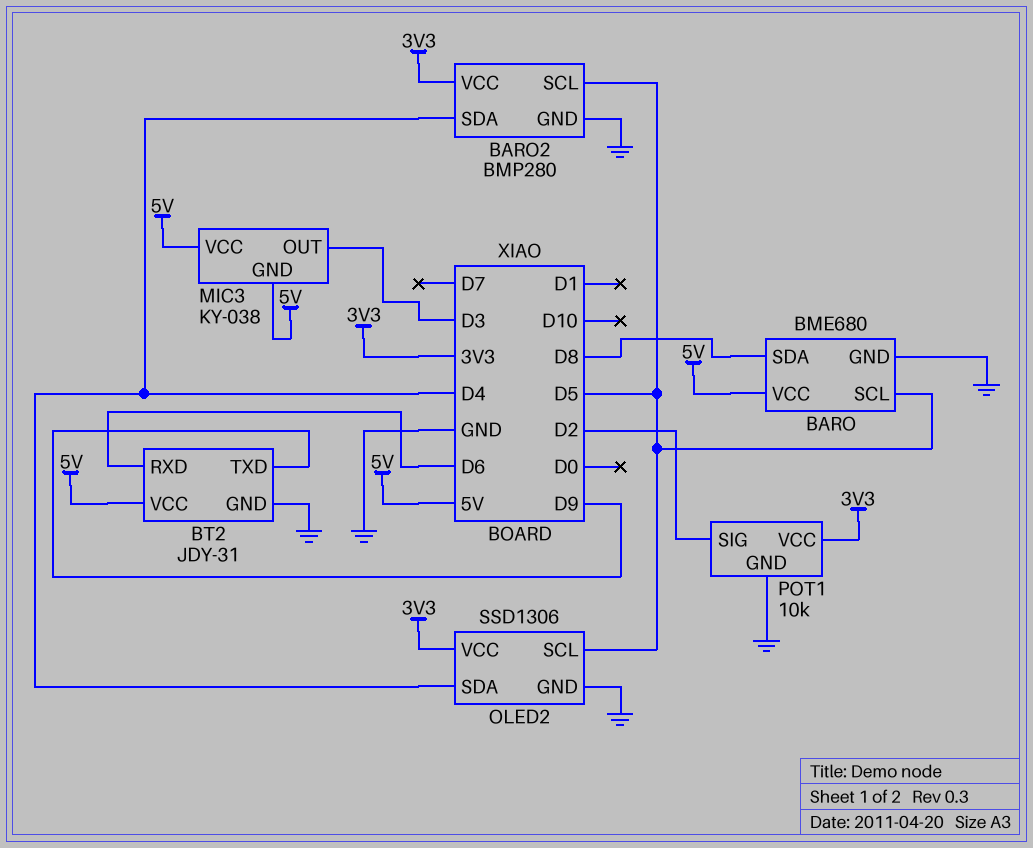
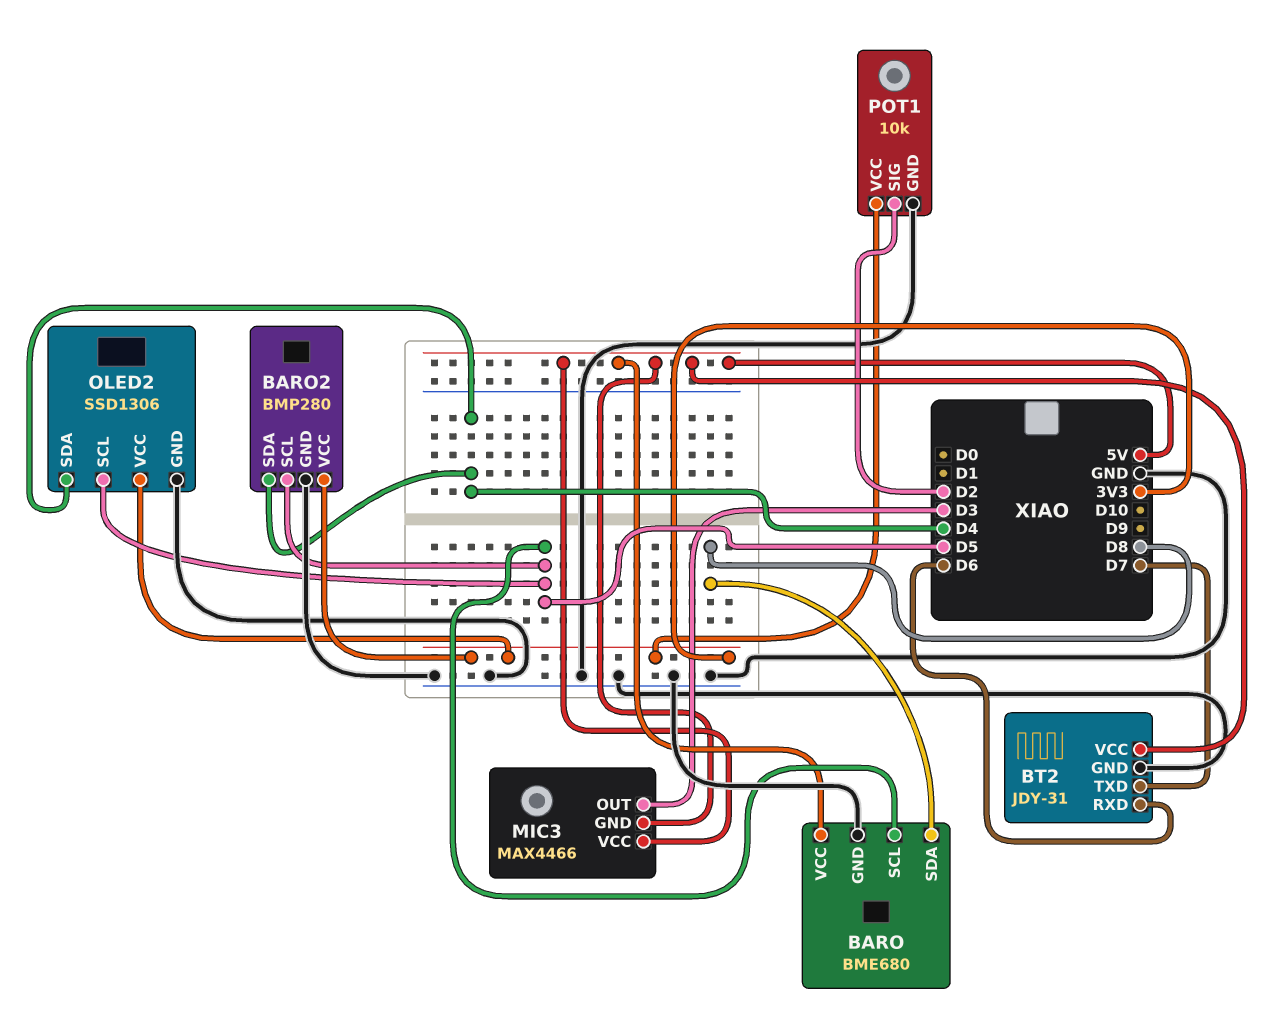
BT2 pin TXD: D9 -> D7
MIC3: KY-038 -> MAX4466

